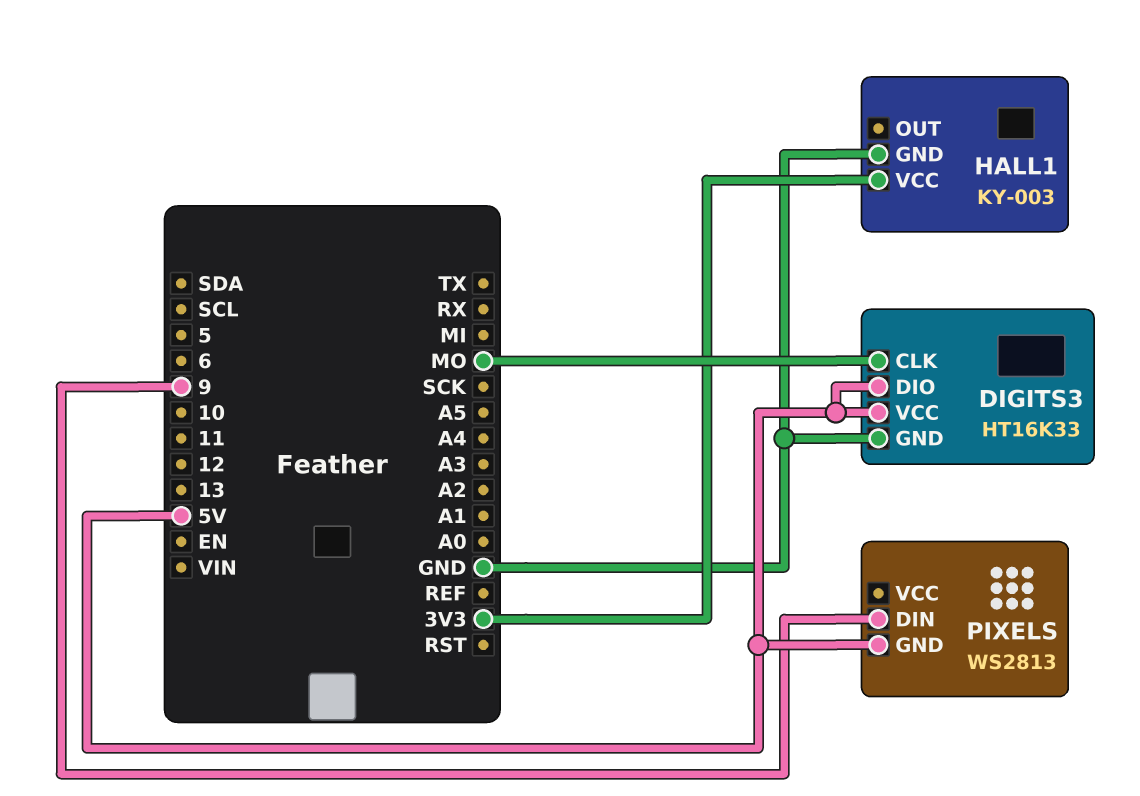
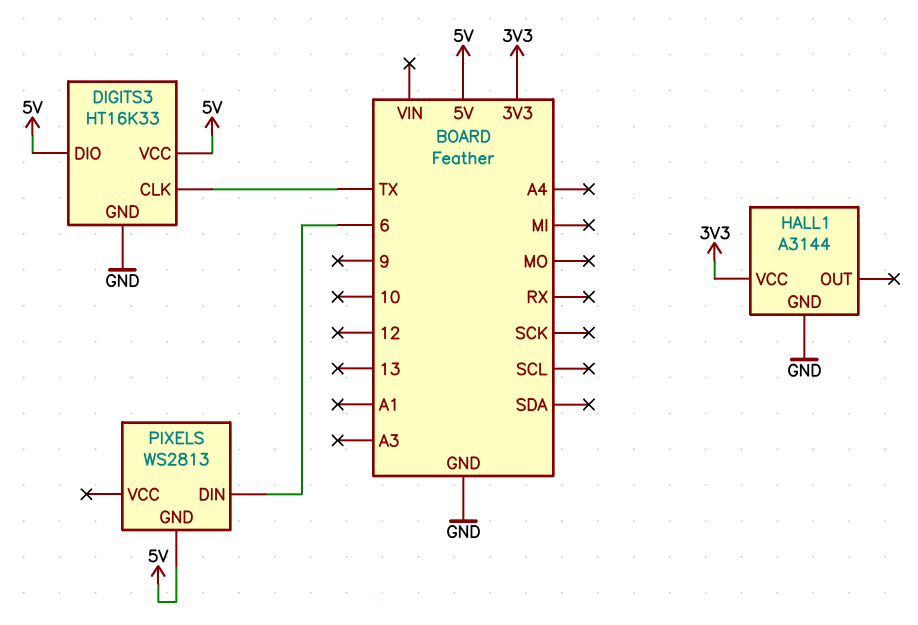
DIGITS3 pin CLK: MO -> TX
HALL1: KY-003 -> A3144
PIXELS pin DIN: 9 -> 6

